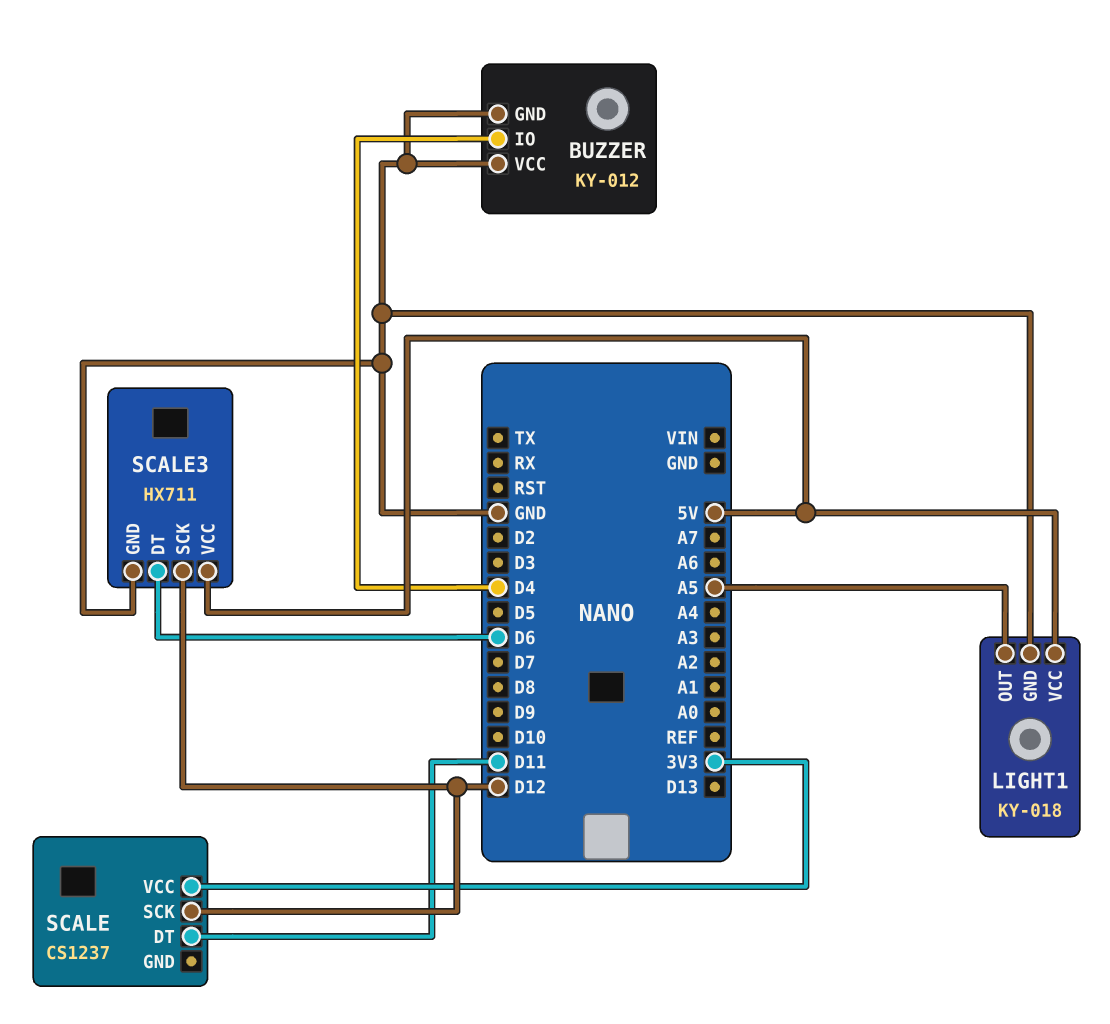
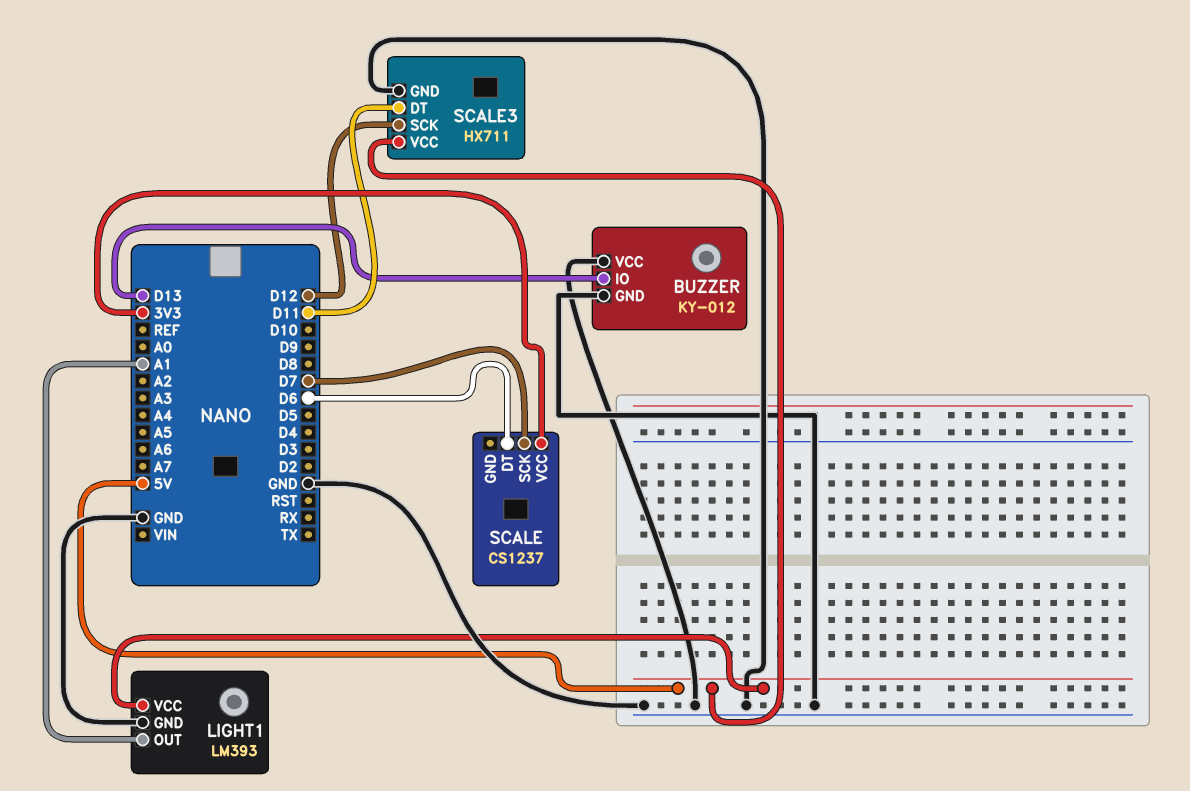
BUZZER pin IO: D4 -> D13
LIGHT1: KY-018 -> LM393
LIGHT1 pin OUT: A5 -> A1
SCALE pin DT: D11 -> D6
SCALE pin SCK: D12 -> D7
SCALE3 pin DT: D6 -> D11

